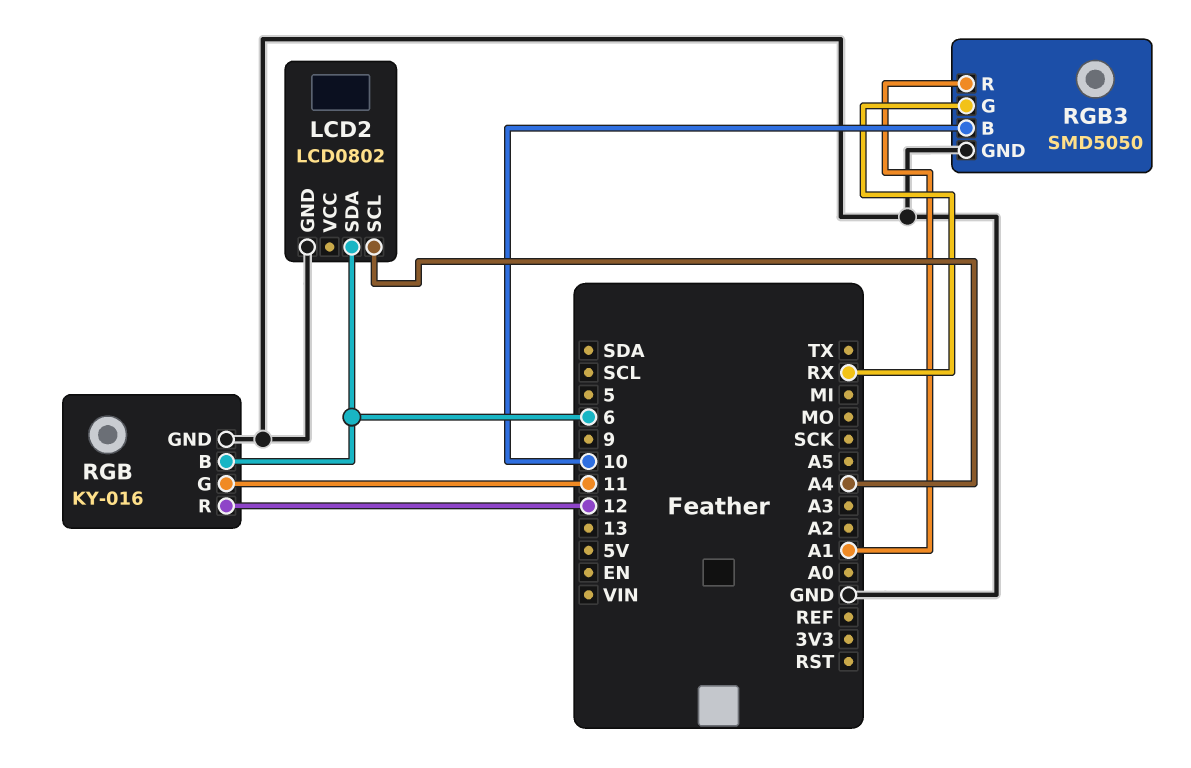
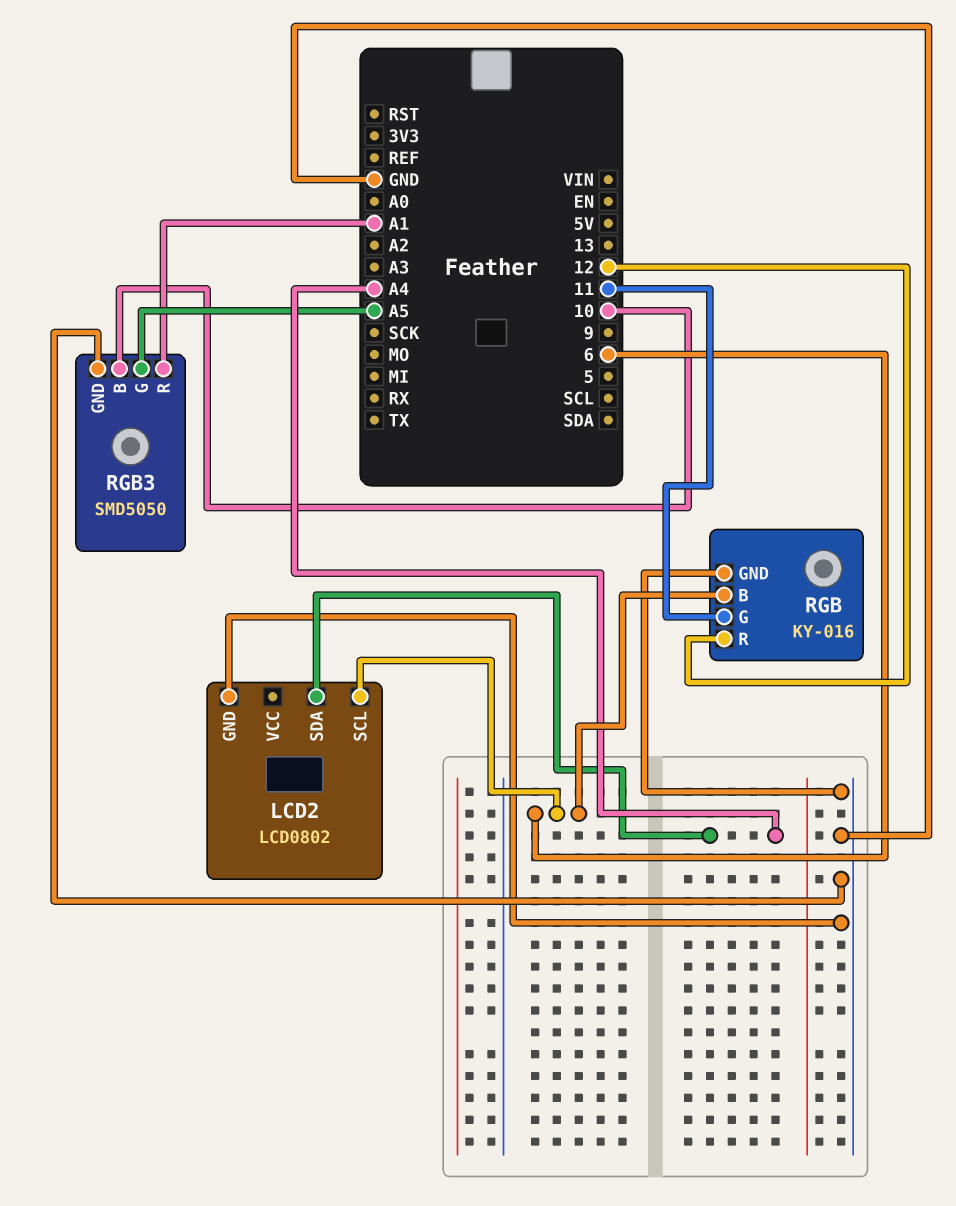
LCD2 pin SCL: A4 -> 6
LCD2 pin SDA: 6 -> A4
RGB3 pin G: RX -> A5

